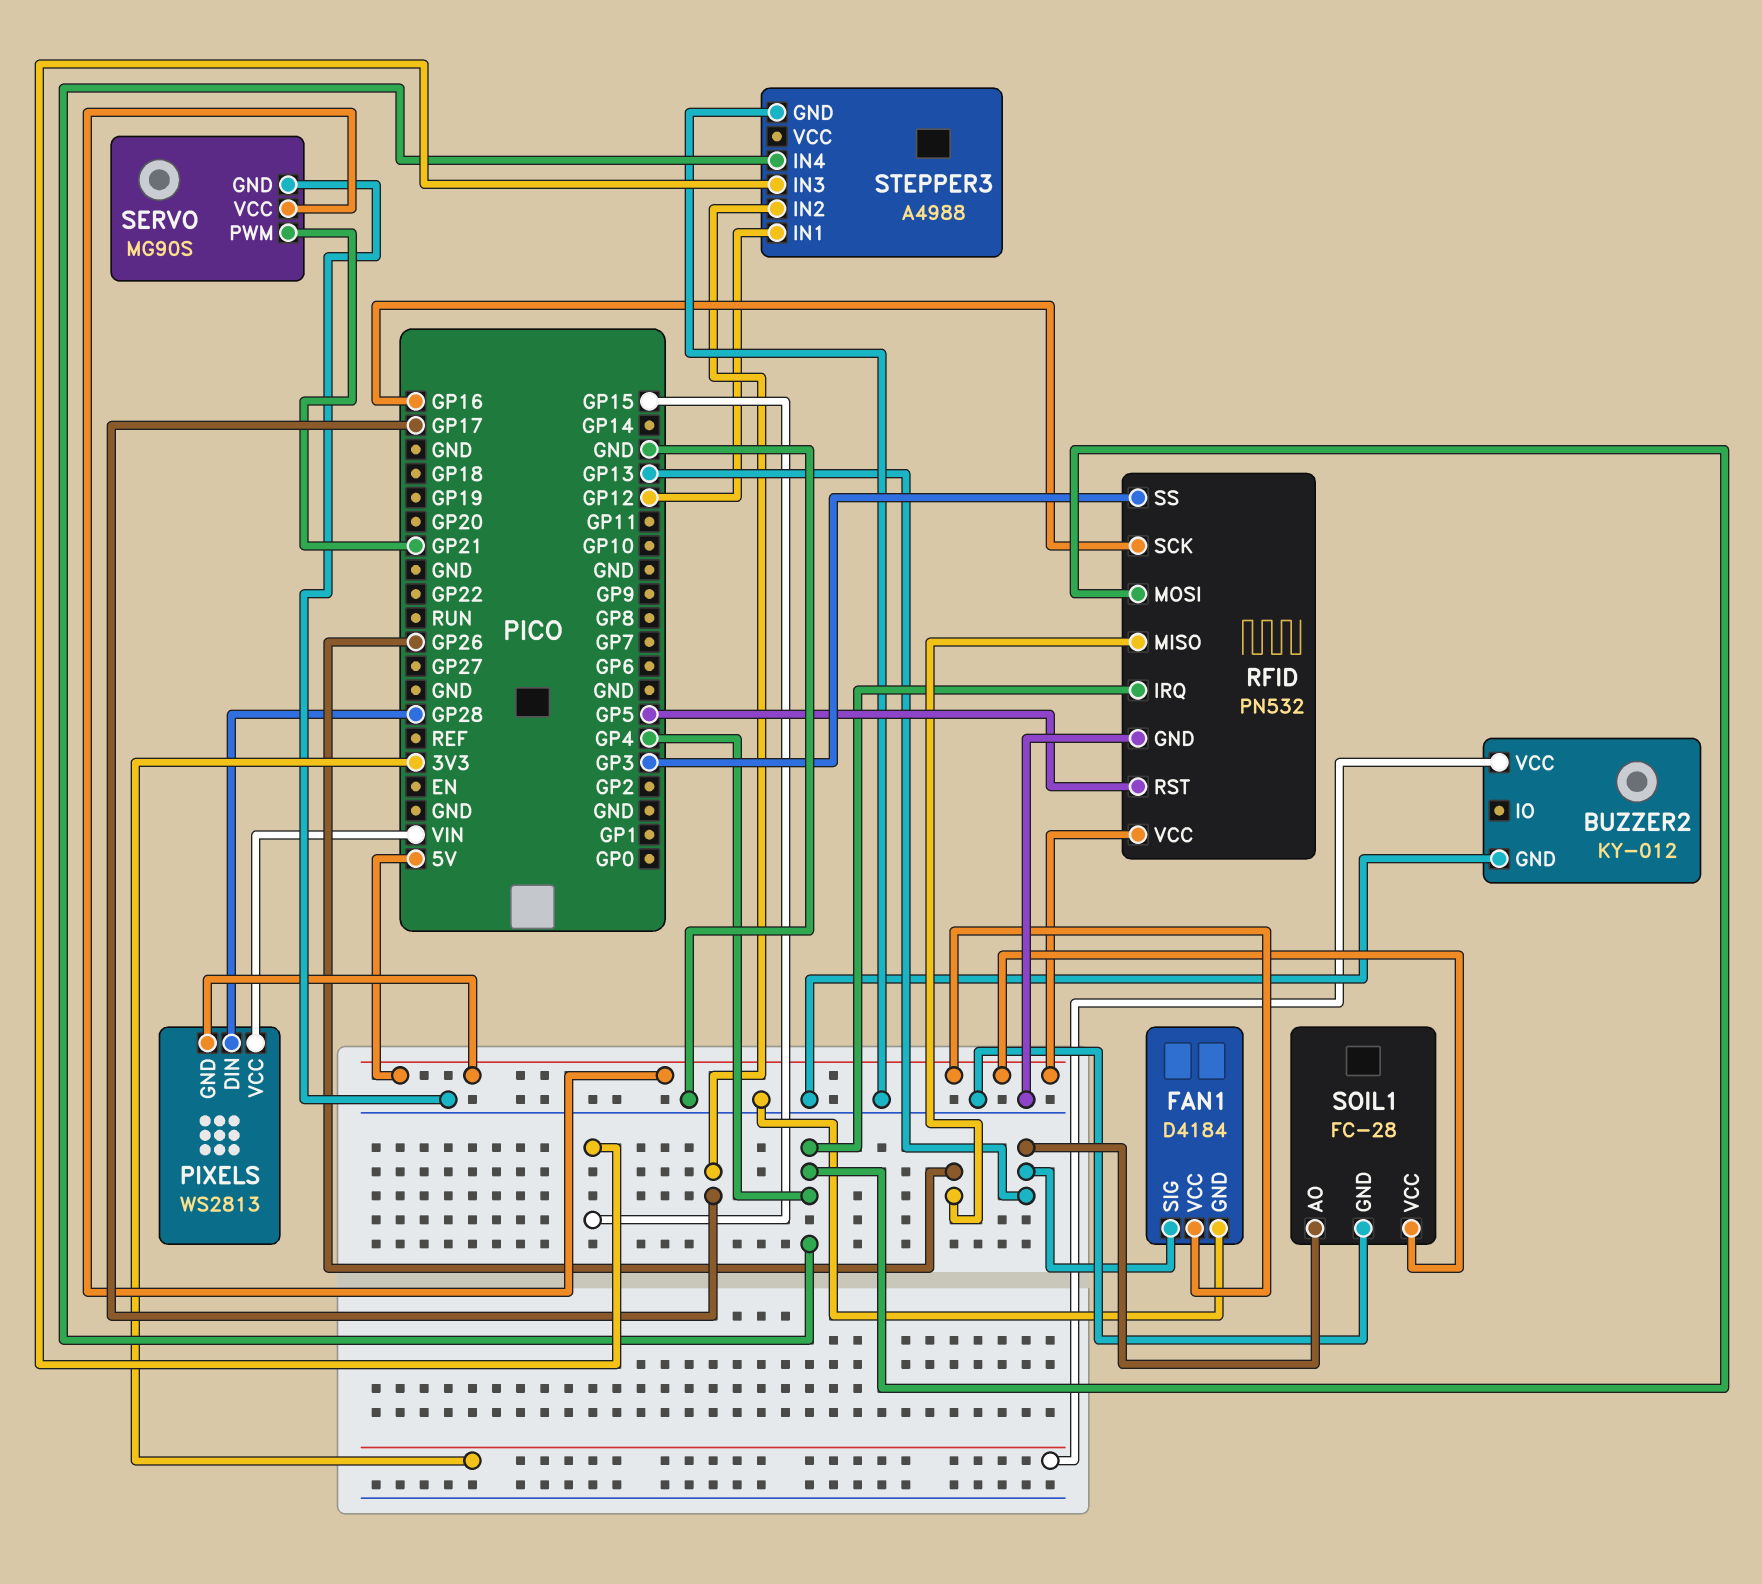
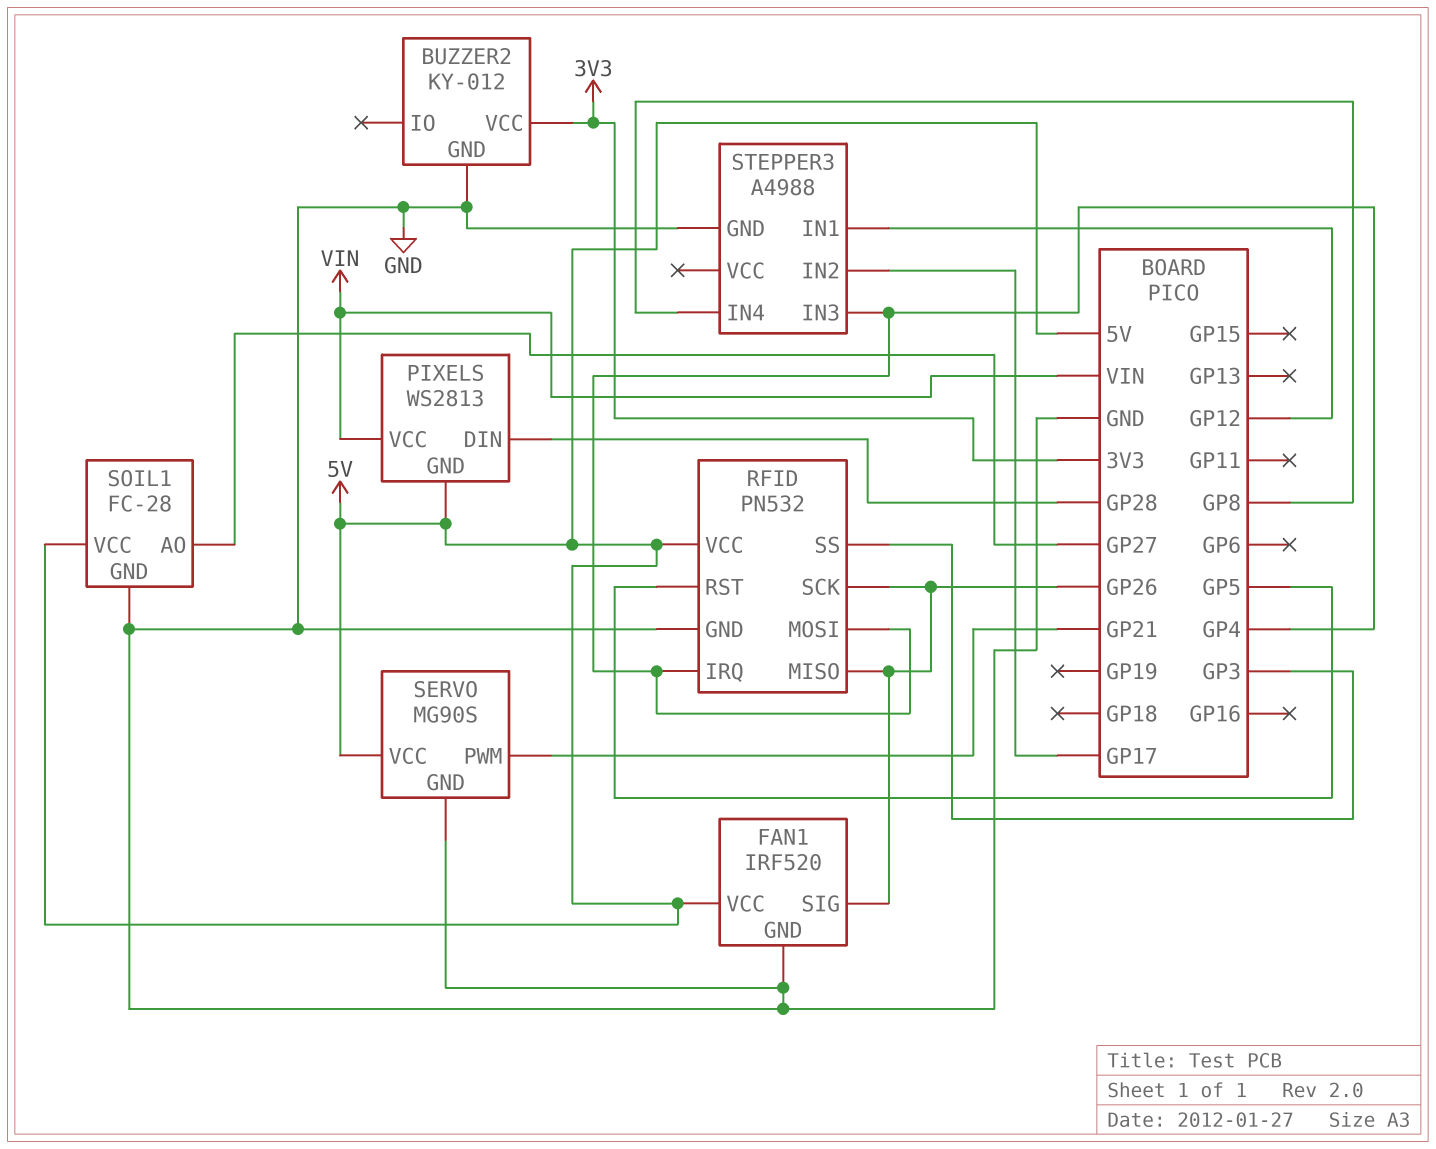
FAN1: D4184 -> IRF520
FAN1 pin SIG: GP13 -> GP26
RFID pin SCK: GP16 -> GP26
SOIL1 pin AO: GP13 -> GP27
STEPPER3 pin IN3: GP15 -> GP4
STEPPER3 pin IN4: GP4 -> GP8

